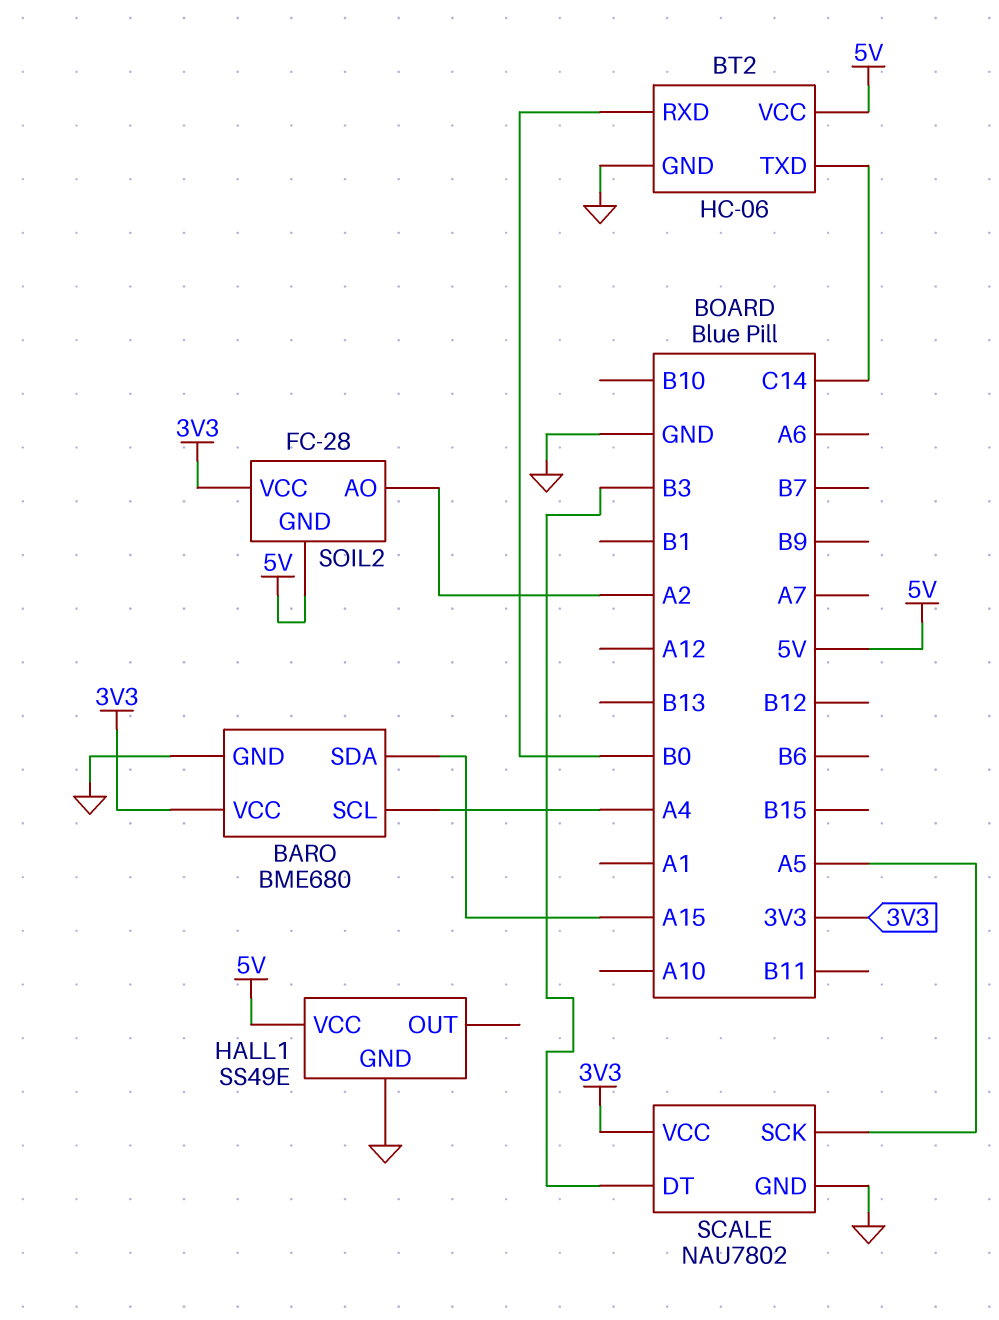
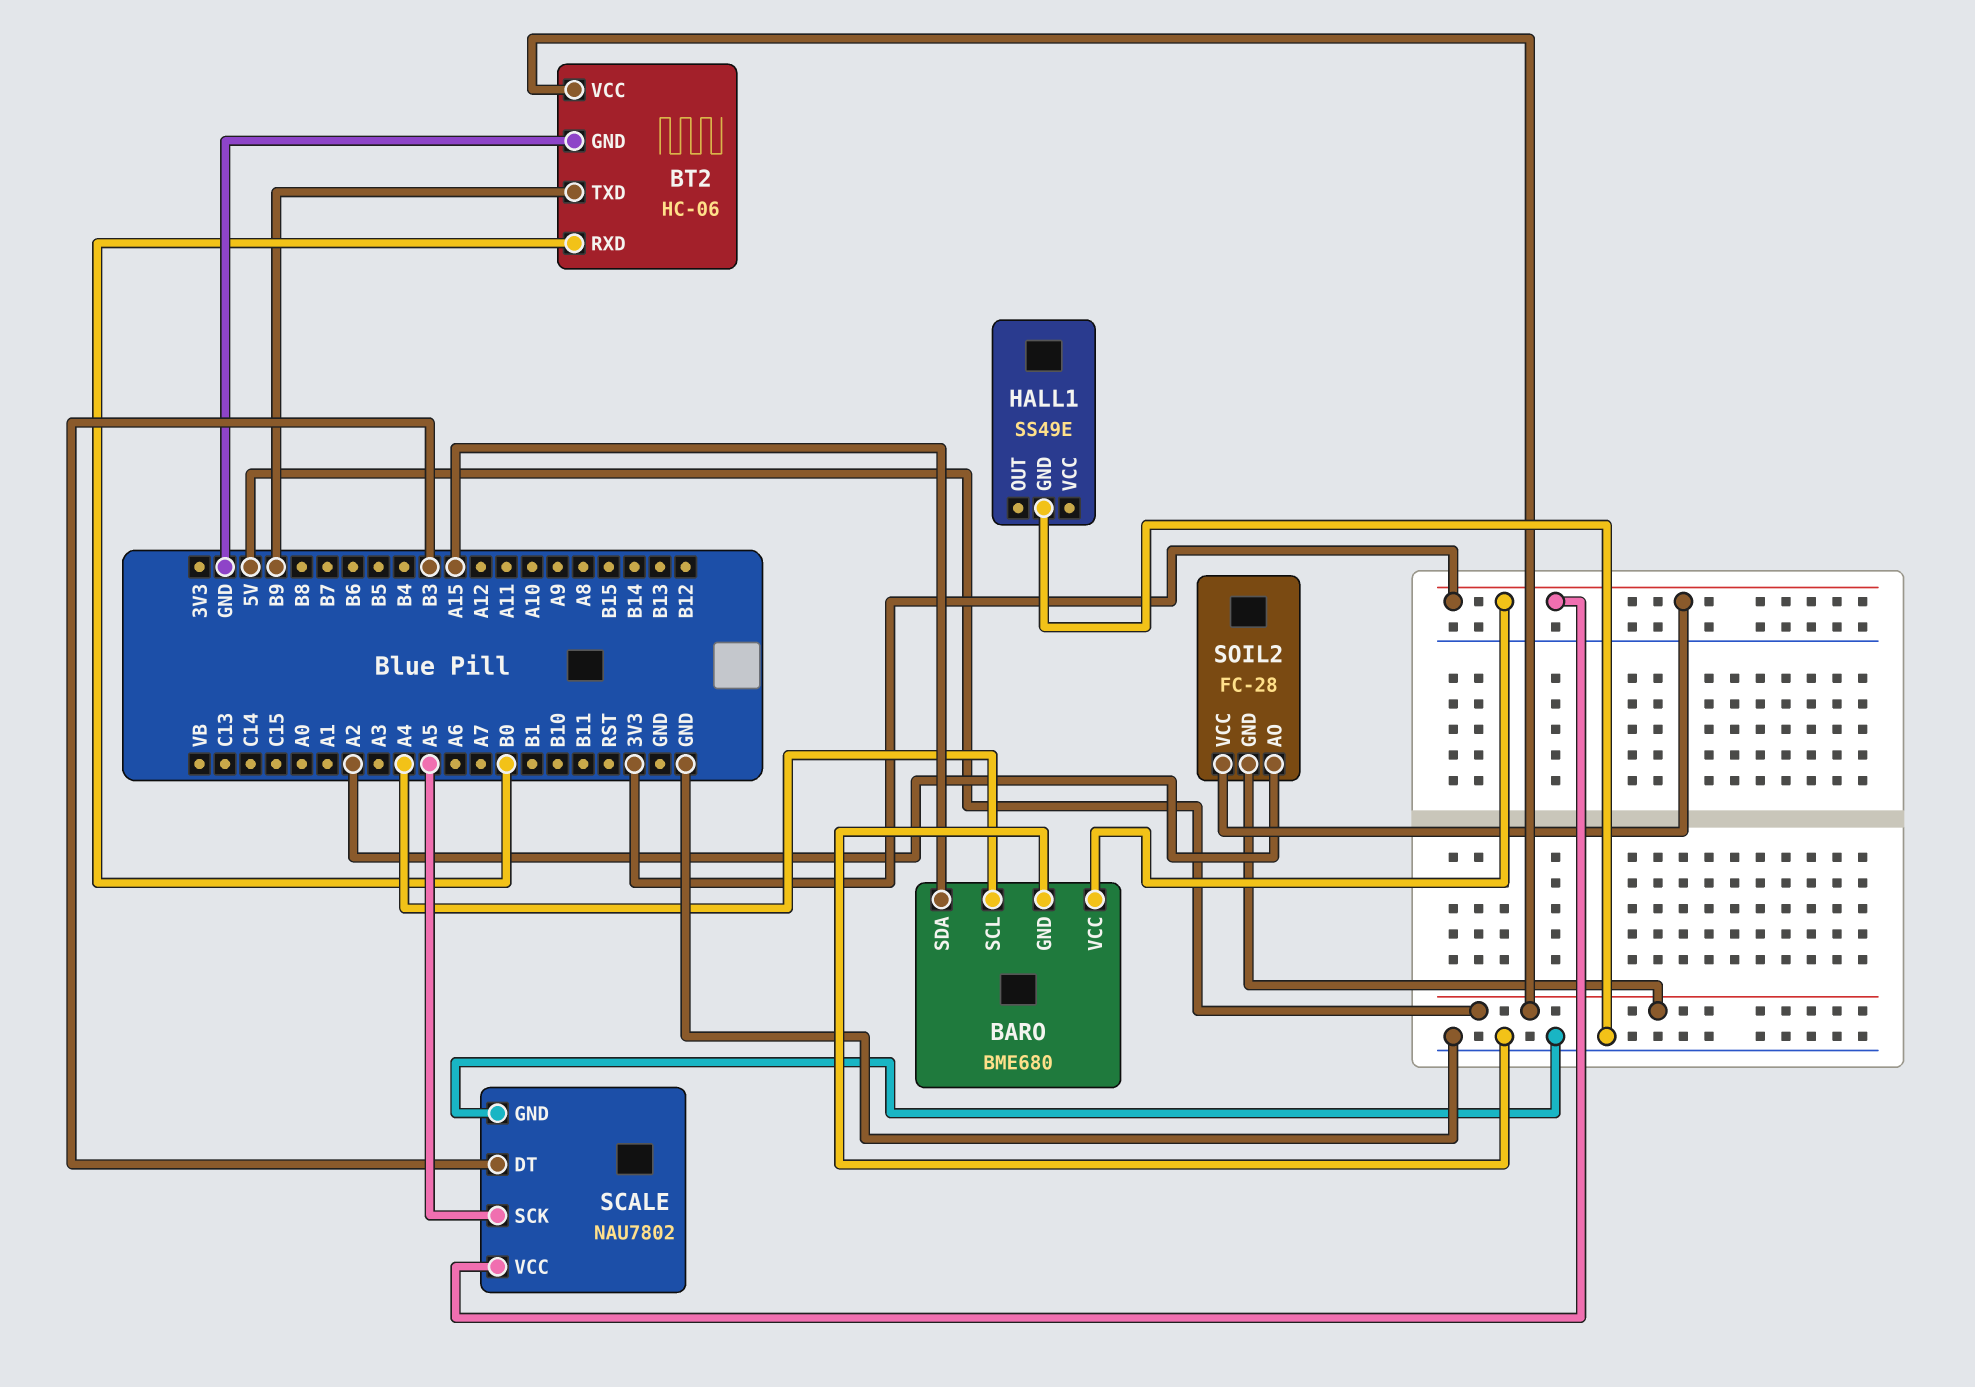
BT2 pin TXD: C14 -> B9
HALL1 pin VCC: 5V -> none

